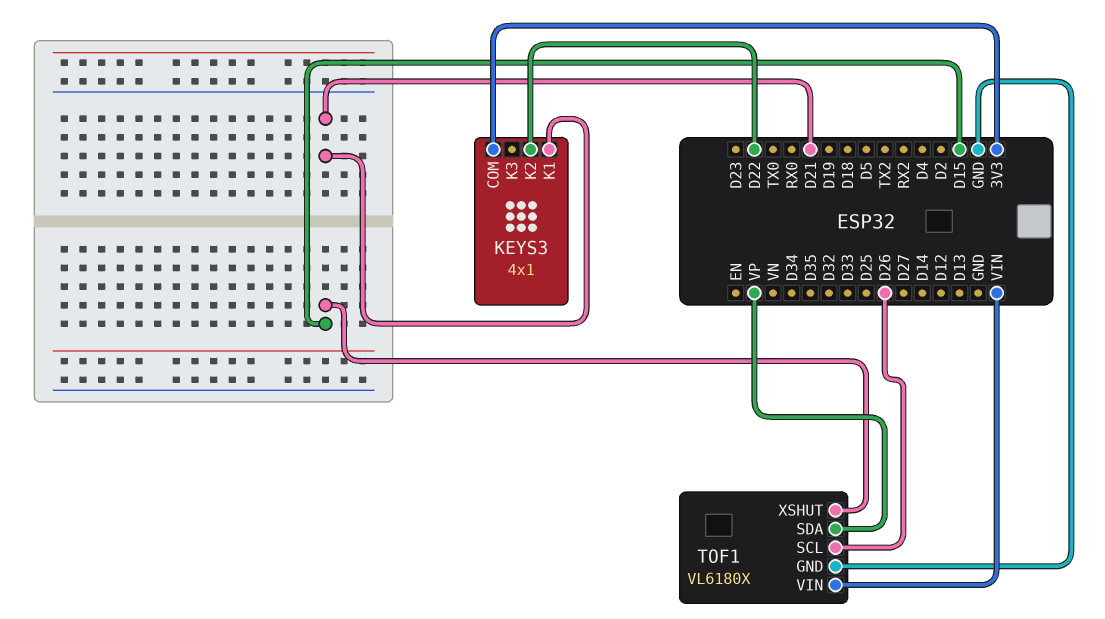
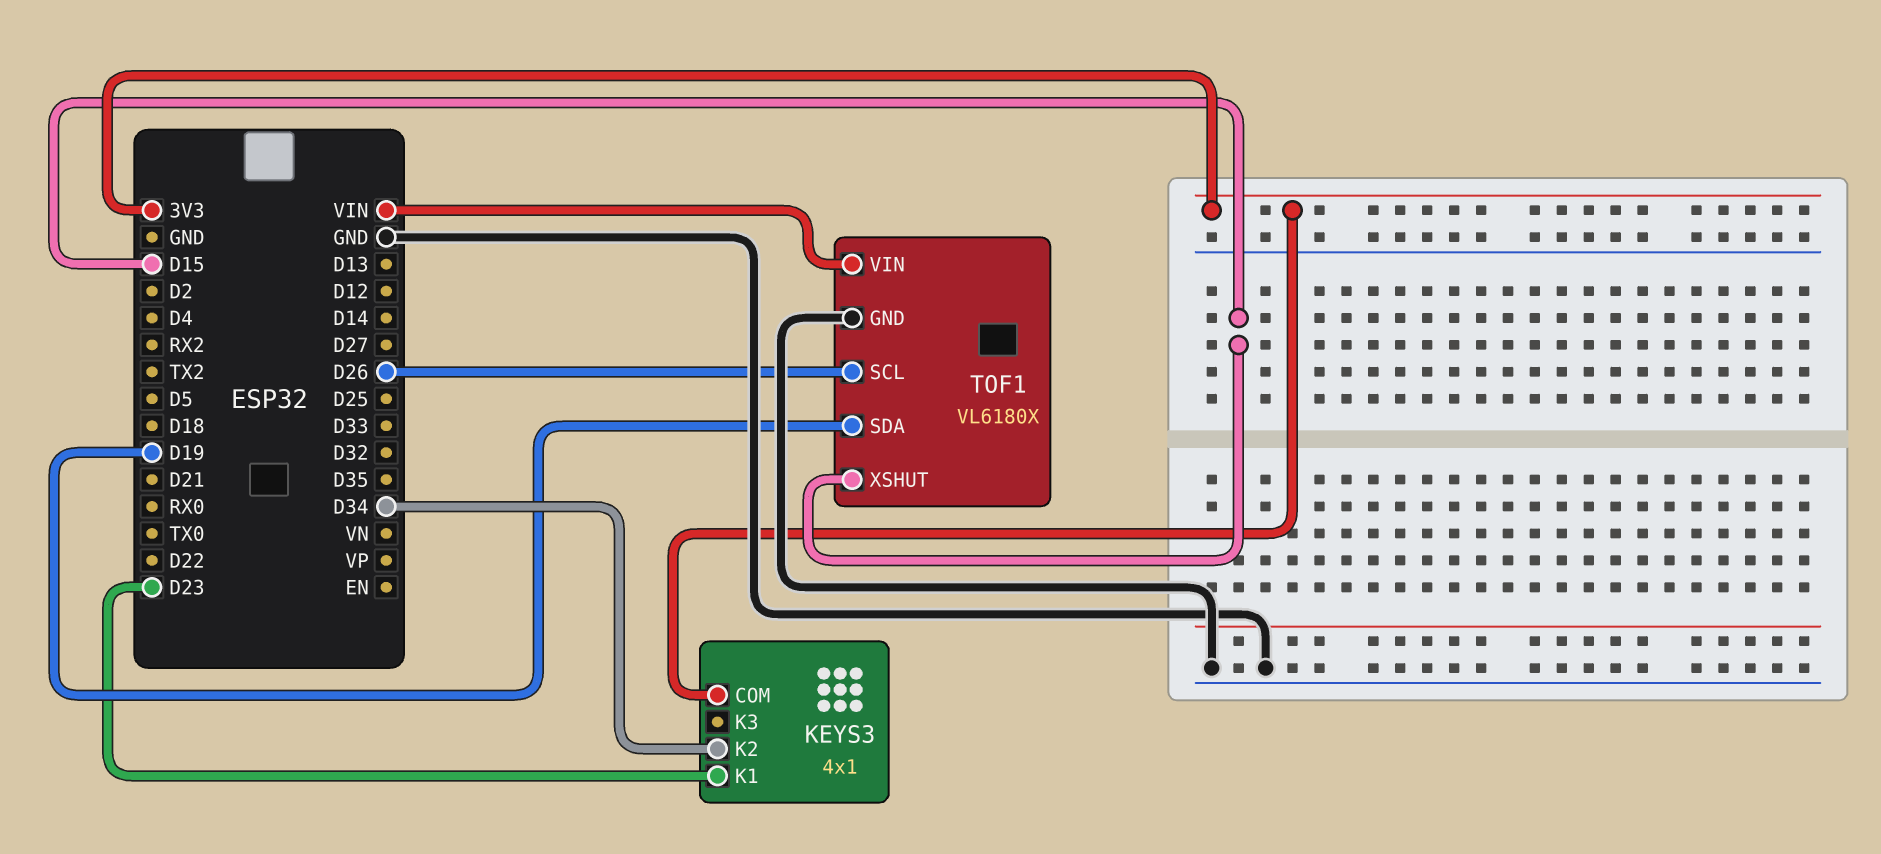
KEYS3 pin K1: D21 -> D23
KEYS3 pin K2: D22 -> D34
TOF1 pin SDA: VP -> D19

